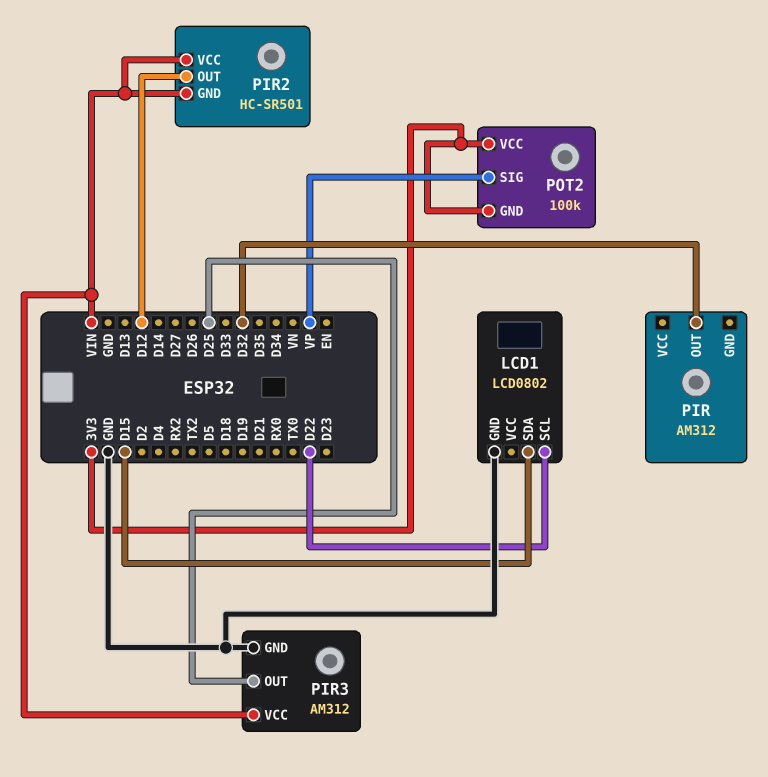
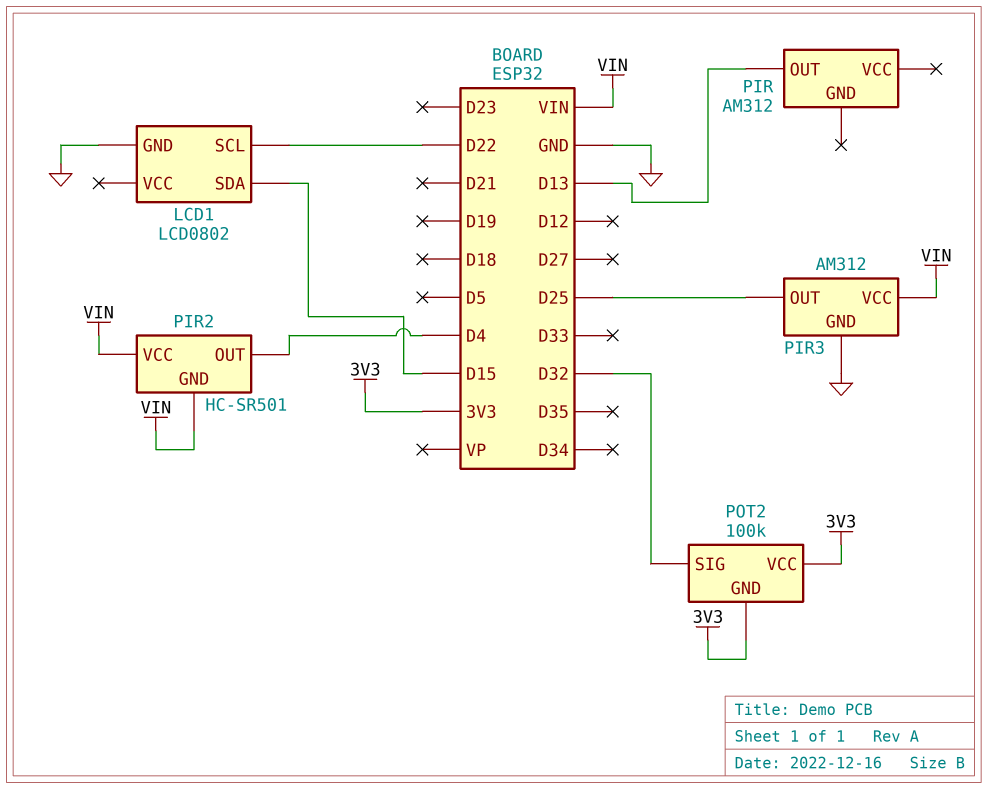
PIR pin OUT: D32 -> D13
PIR2 pin OUT: D12 -> D4
POT2 pin SIG: VP -> D32

